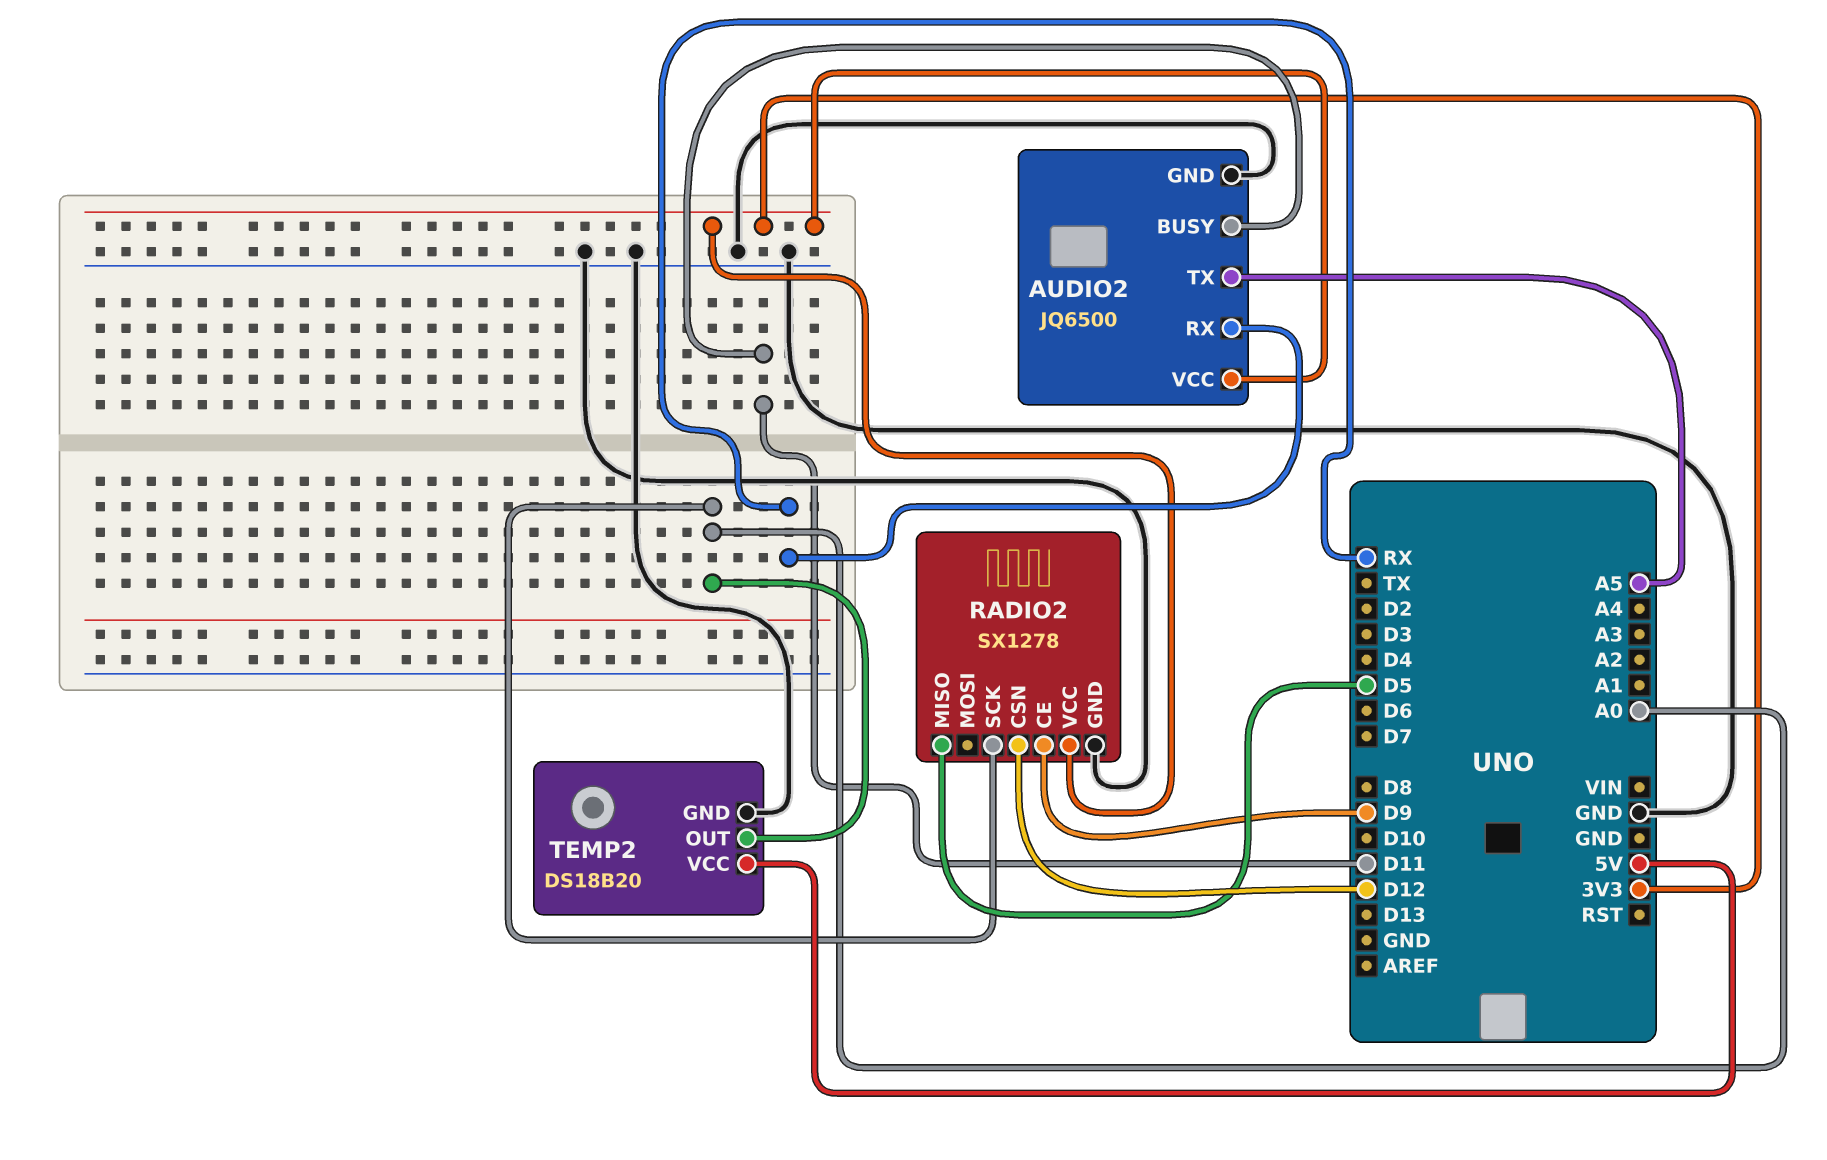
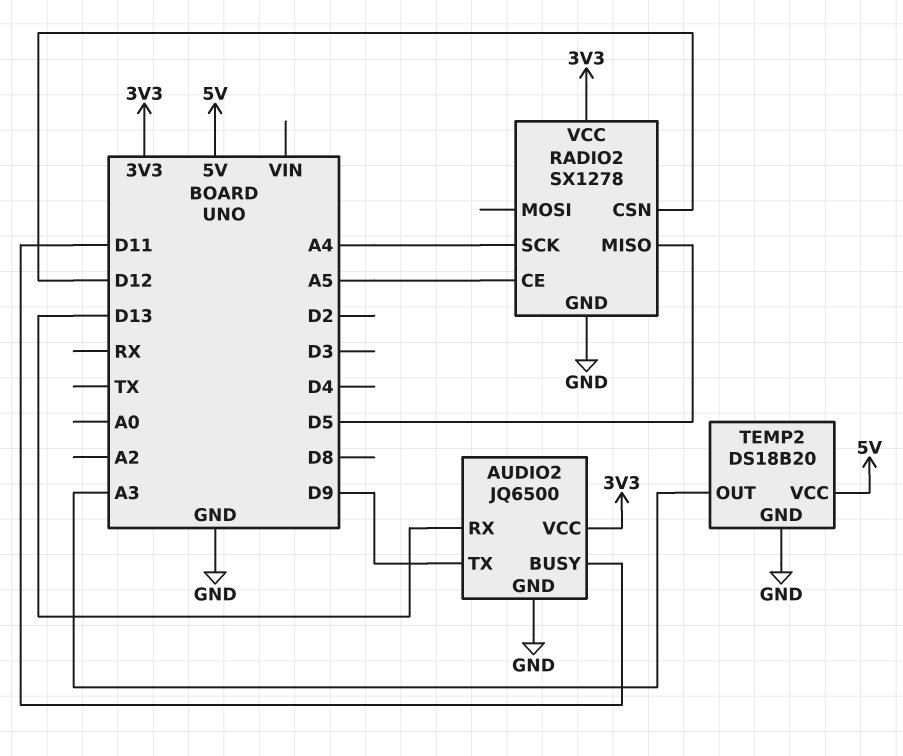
AUDIO2 pin RX: RX -> D13
AUDIO2 pin TX: A5 -> D9
RADIO2 pin CE: D9 -> A5
RADIO2 pin SCK: A0 -> A4
TEMP2 pin OUT: A0 -> A3

